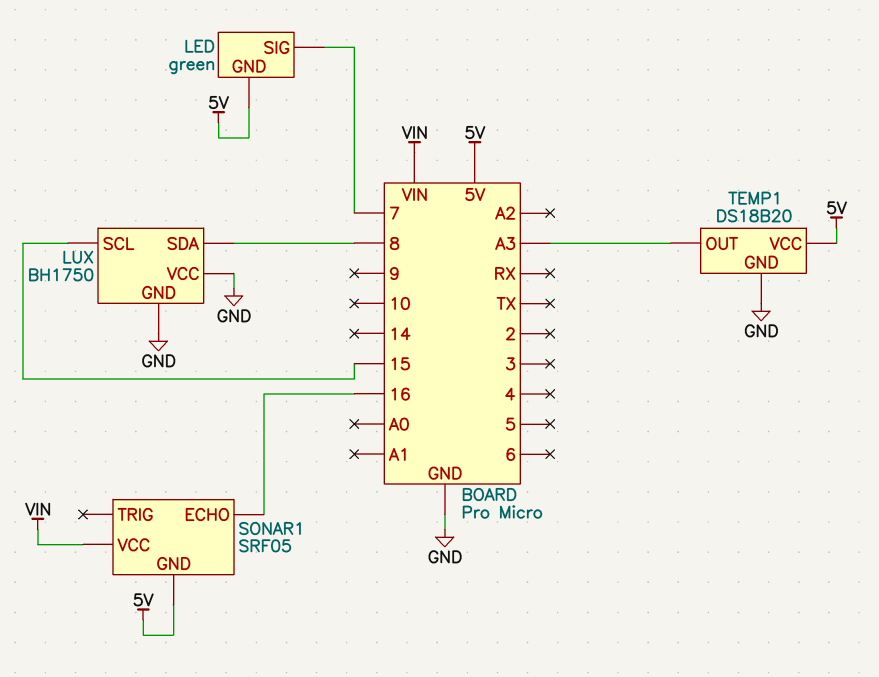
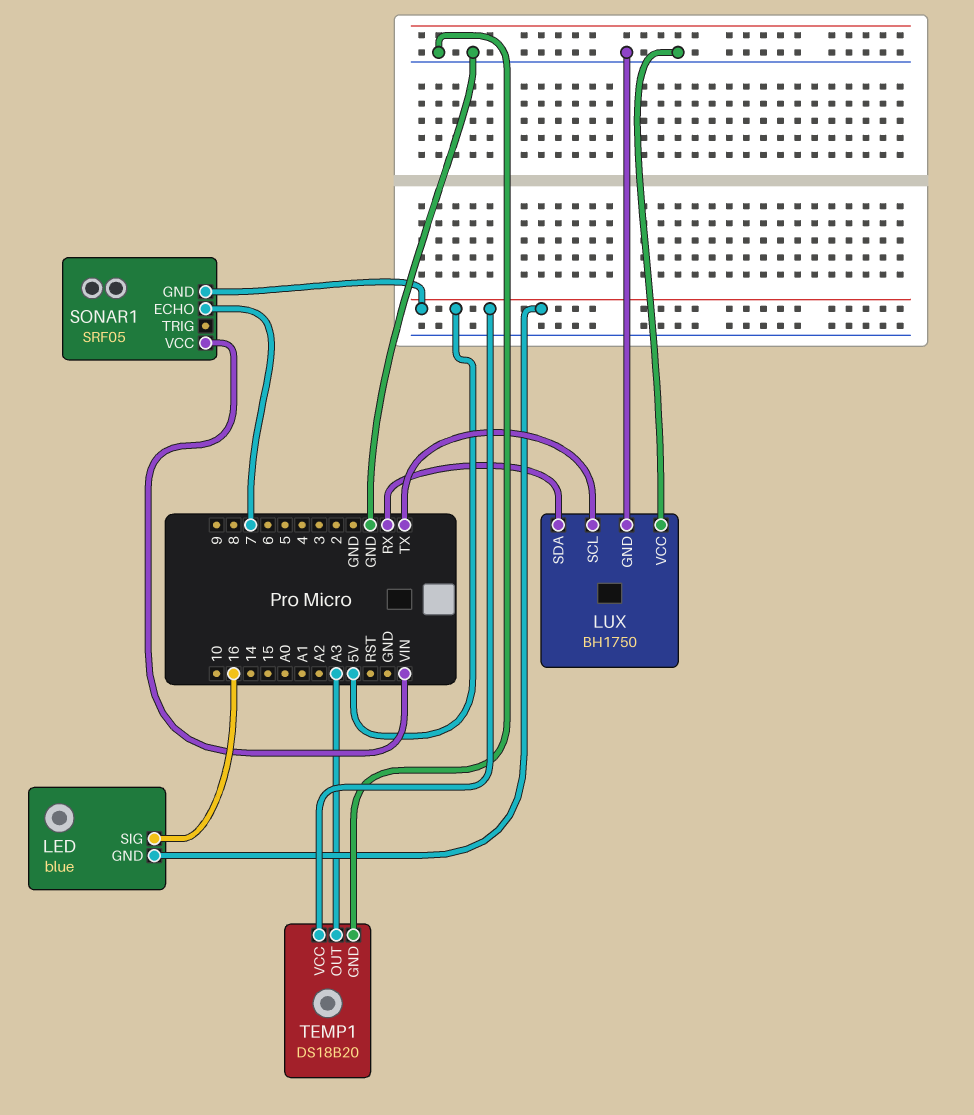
LED: green -> blue
LED pin SIG: 7 -> 16
LUX pin SCL: 15 -> TX
LUX pin SDA: 8 -> RX
SONAR1 pin ECHO: 16 -> 7

